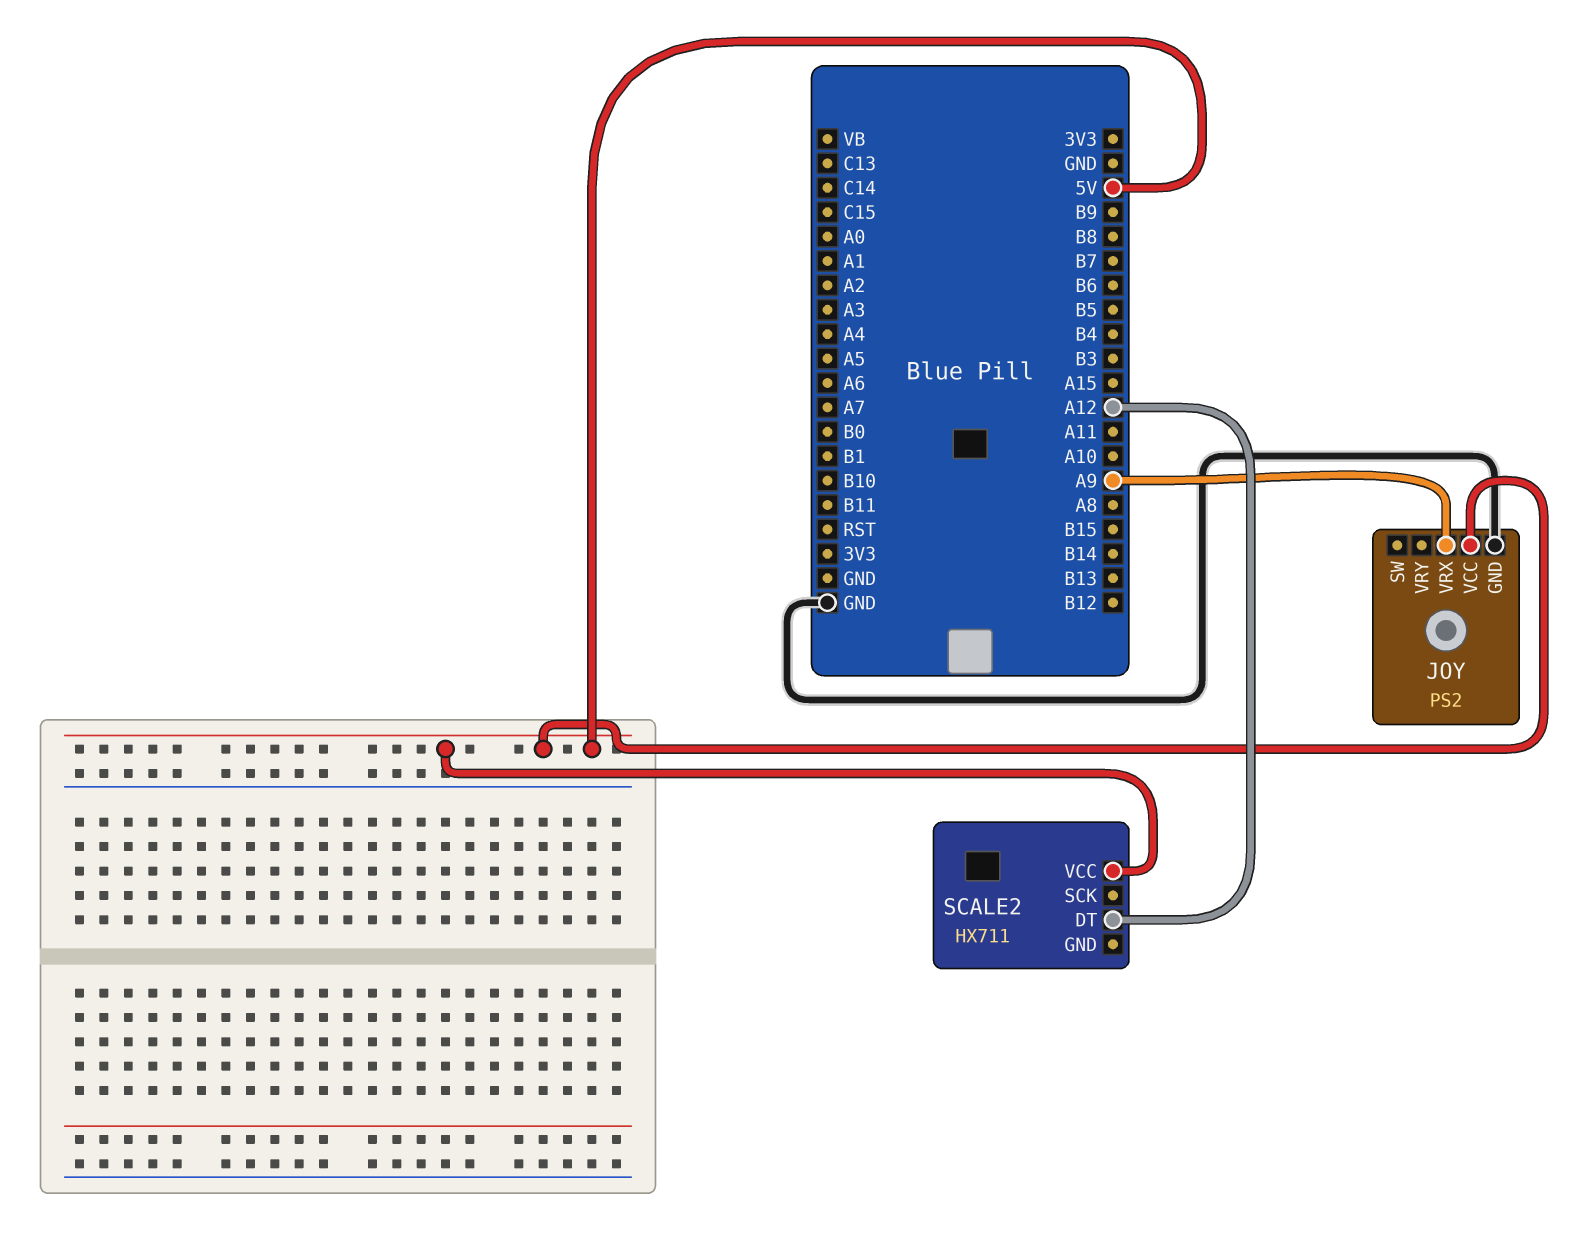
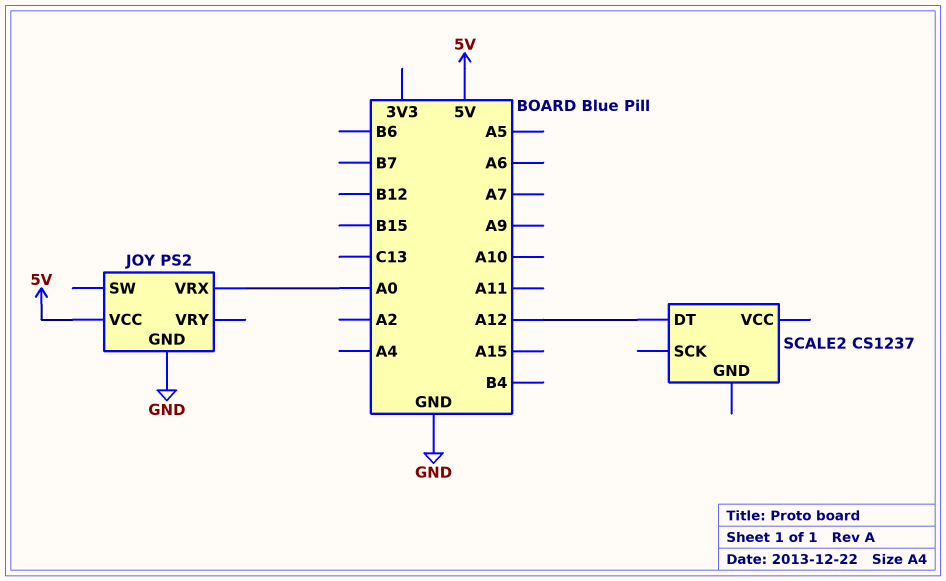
JOY pin VRX: A9 -> A0
SCALE2: HX711 -> CS1237
SCALE2 pin VCC: 5V -> none

